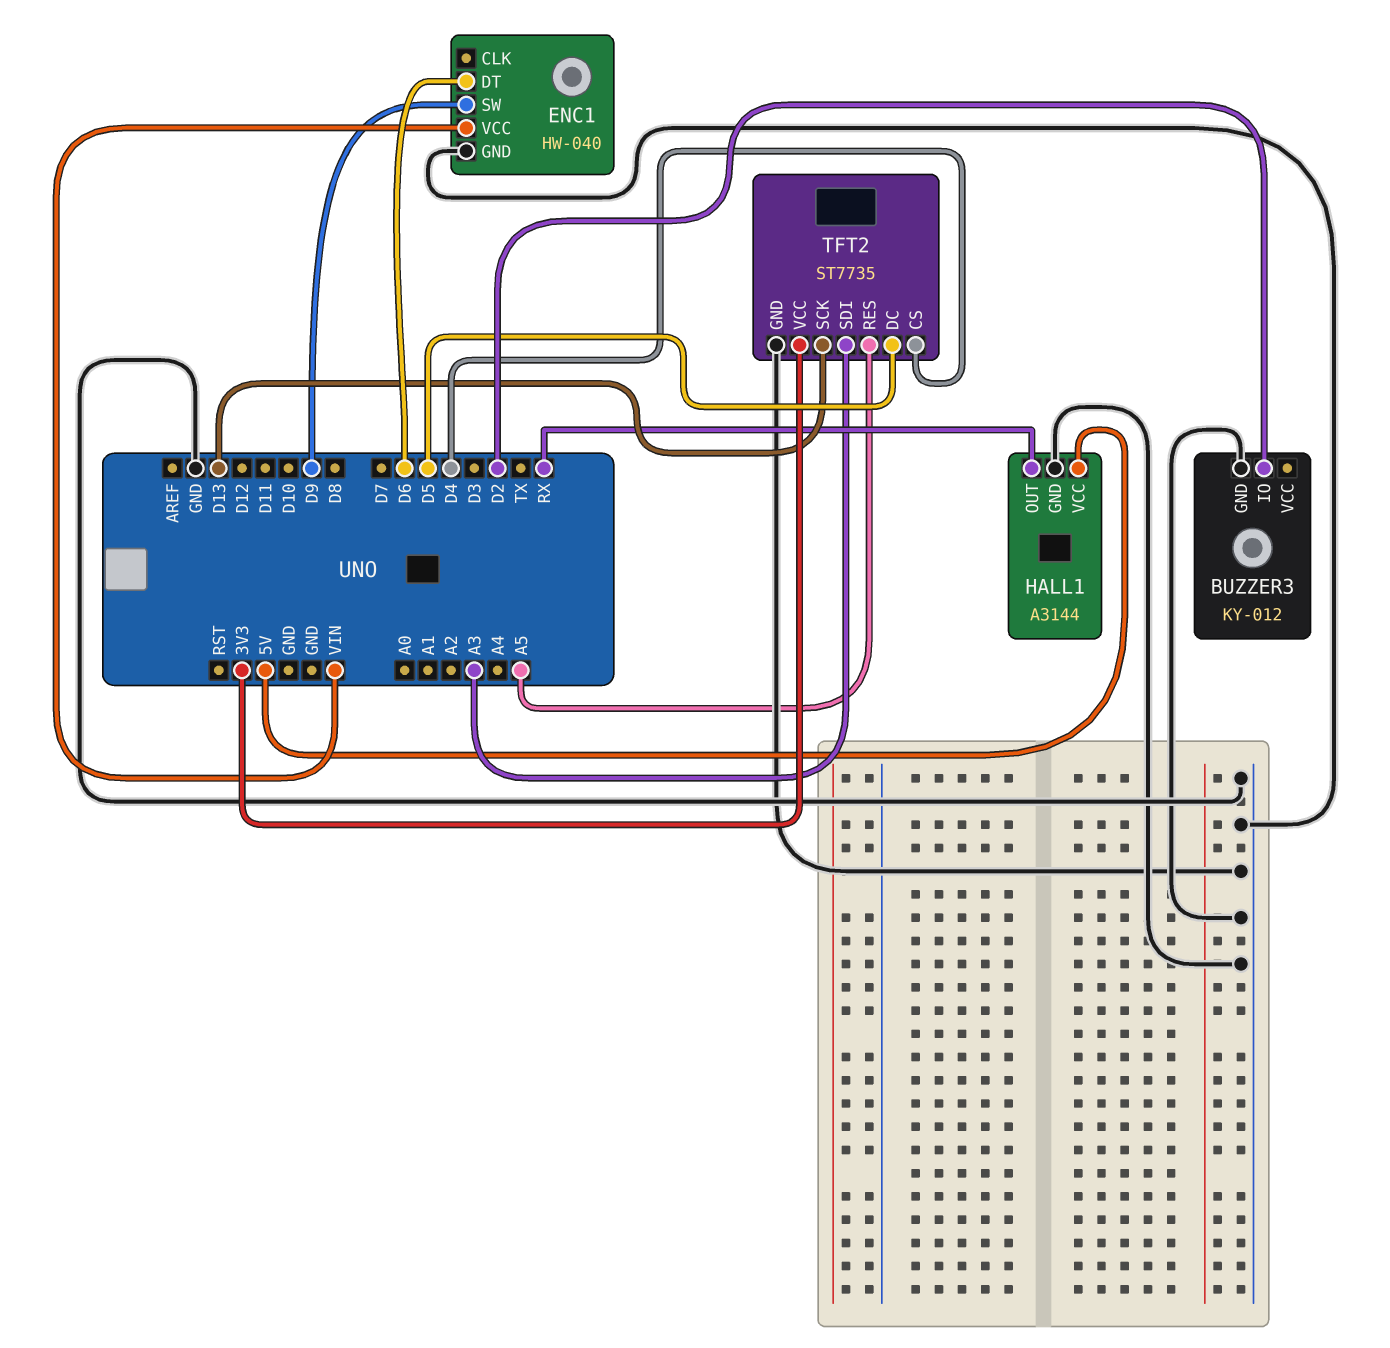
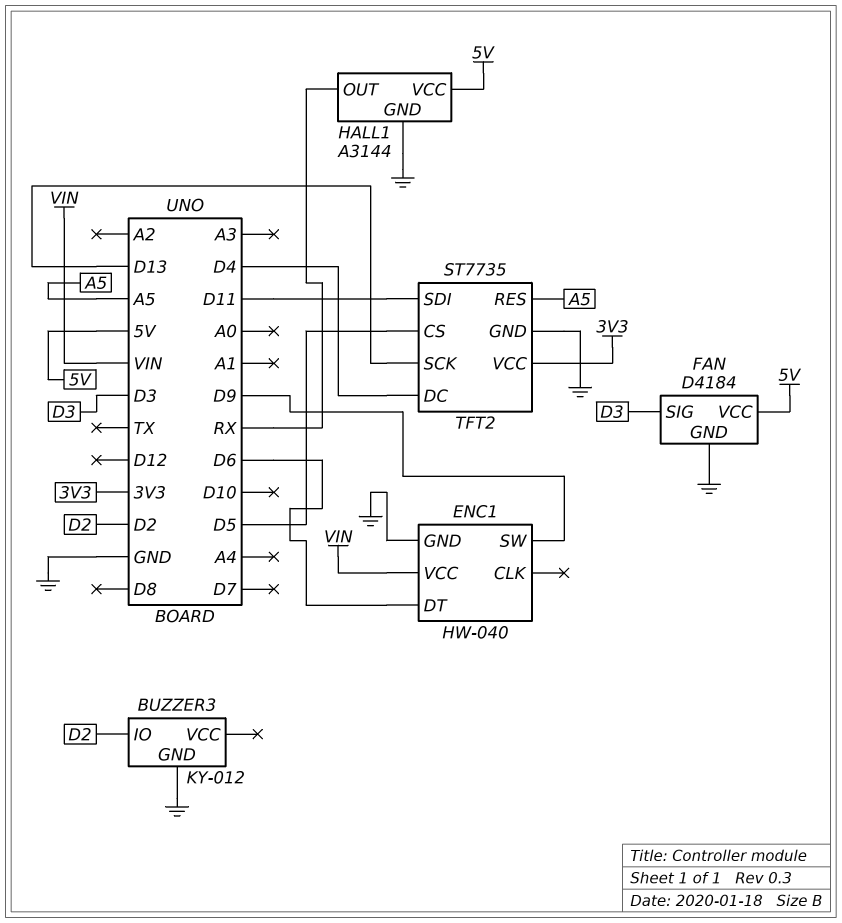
FAN: none -> D4184
FAN pin GND: none -> GND
FAN pin SIG: none -> D3
FAN pin VCC: none -> 5V
TFT2 pin CS: D4 -> D5
TFT2 pin DC: D5 -> D4
TFT2 pin SDI: A3 -> D11

